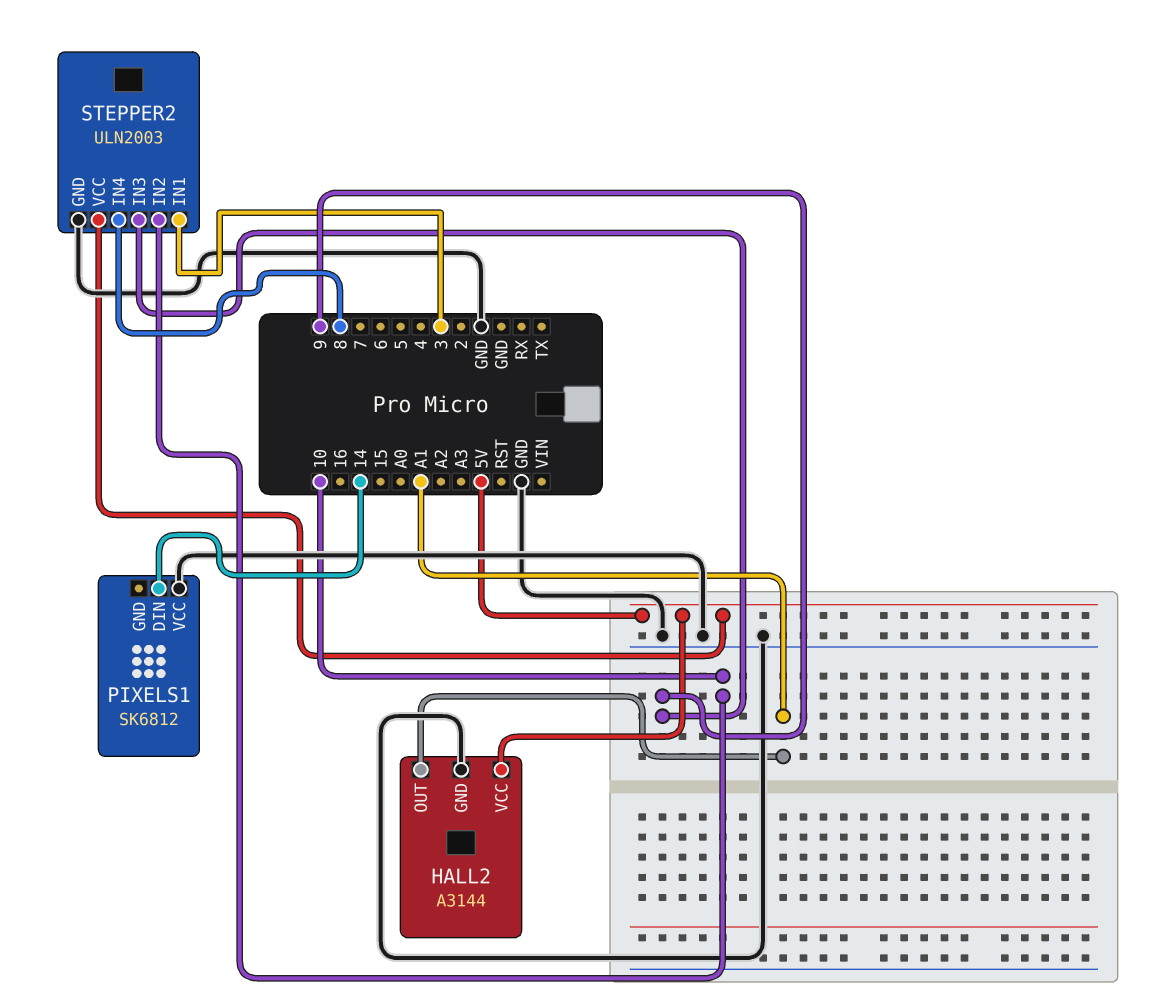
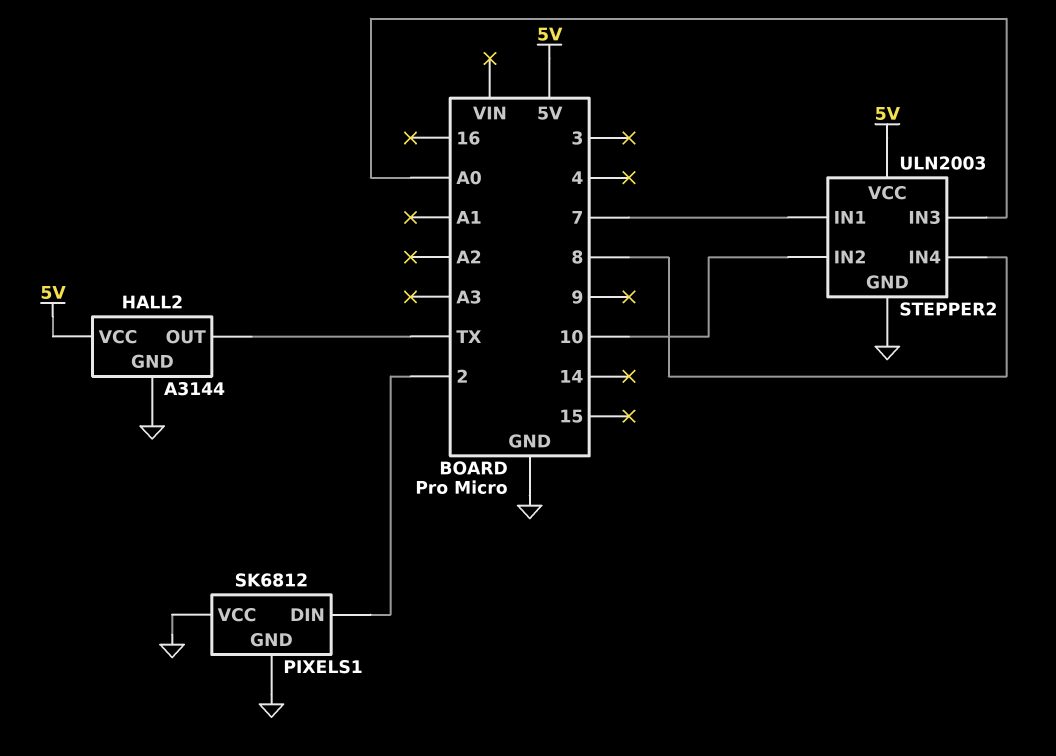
HALL2 pin OUT: A1 -> TX
PIXELS1 pin DIN: 14 -> 2
PIXELS1 pin GND: none -> GND
STEPPER2 pin IN1: 3 -> 7
STEPPER2 pin IN3: 9 -> A0

